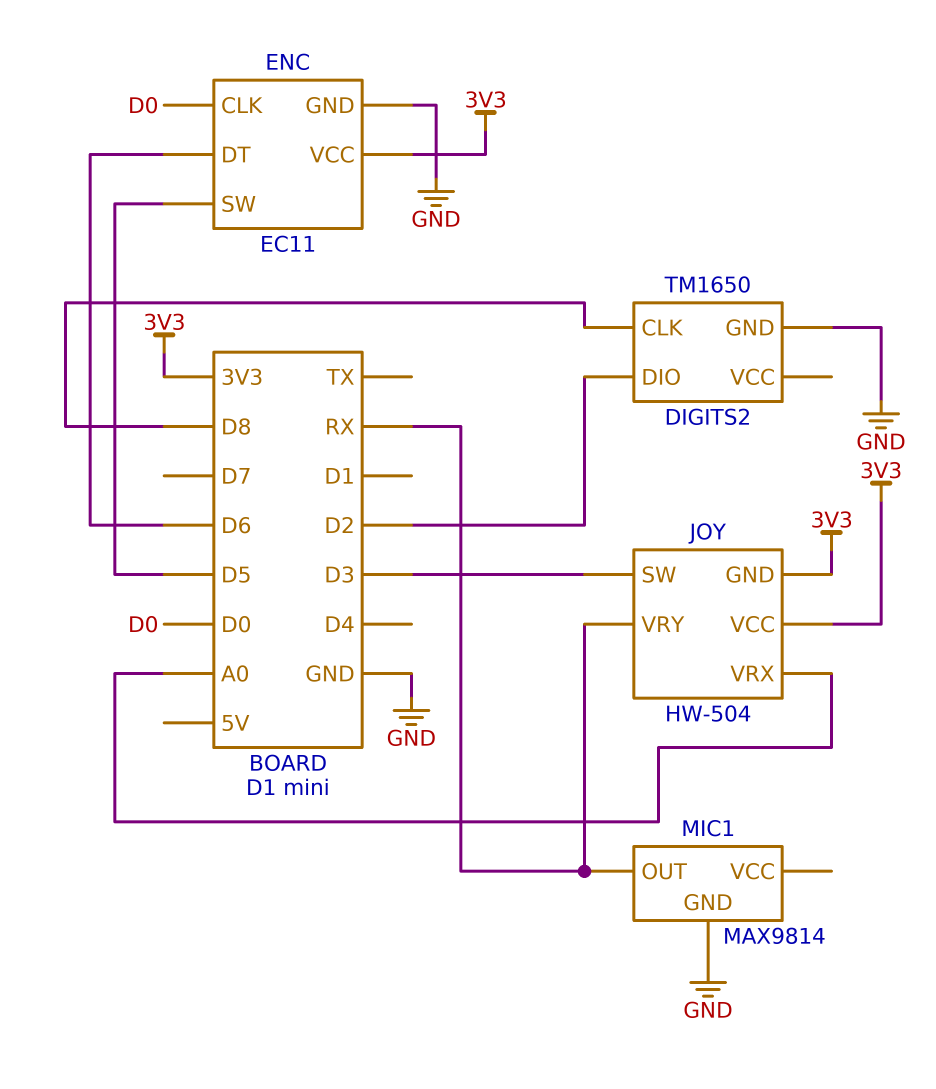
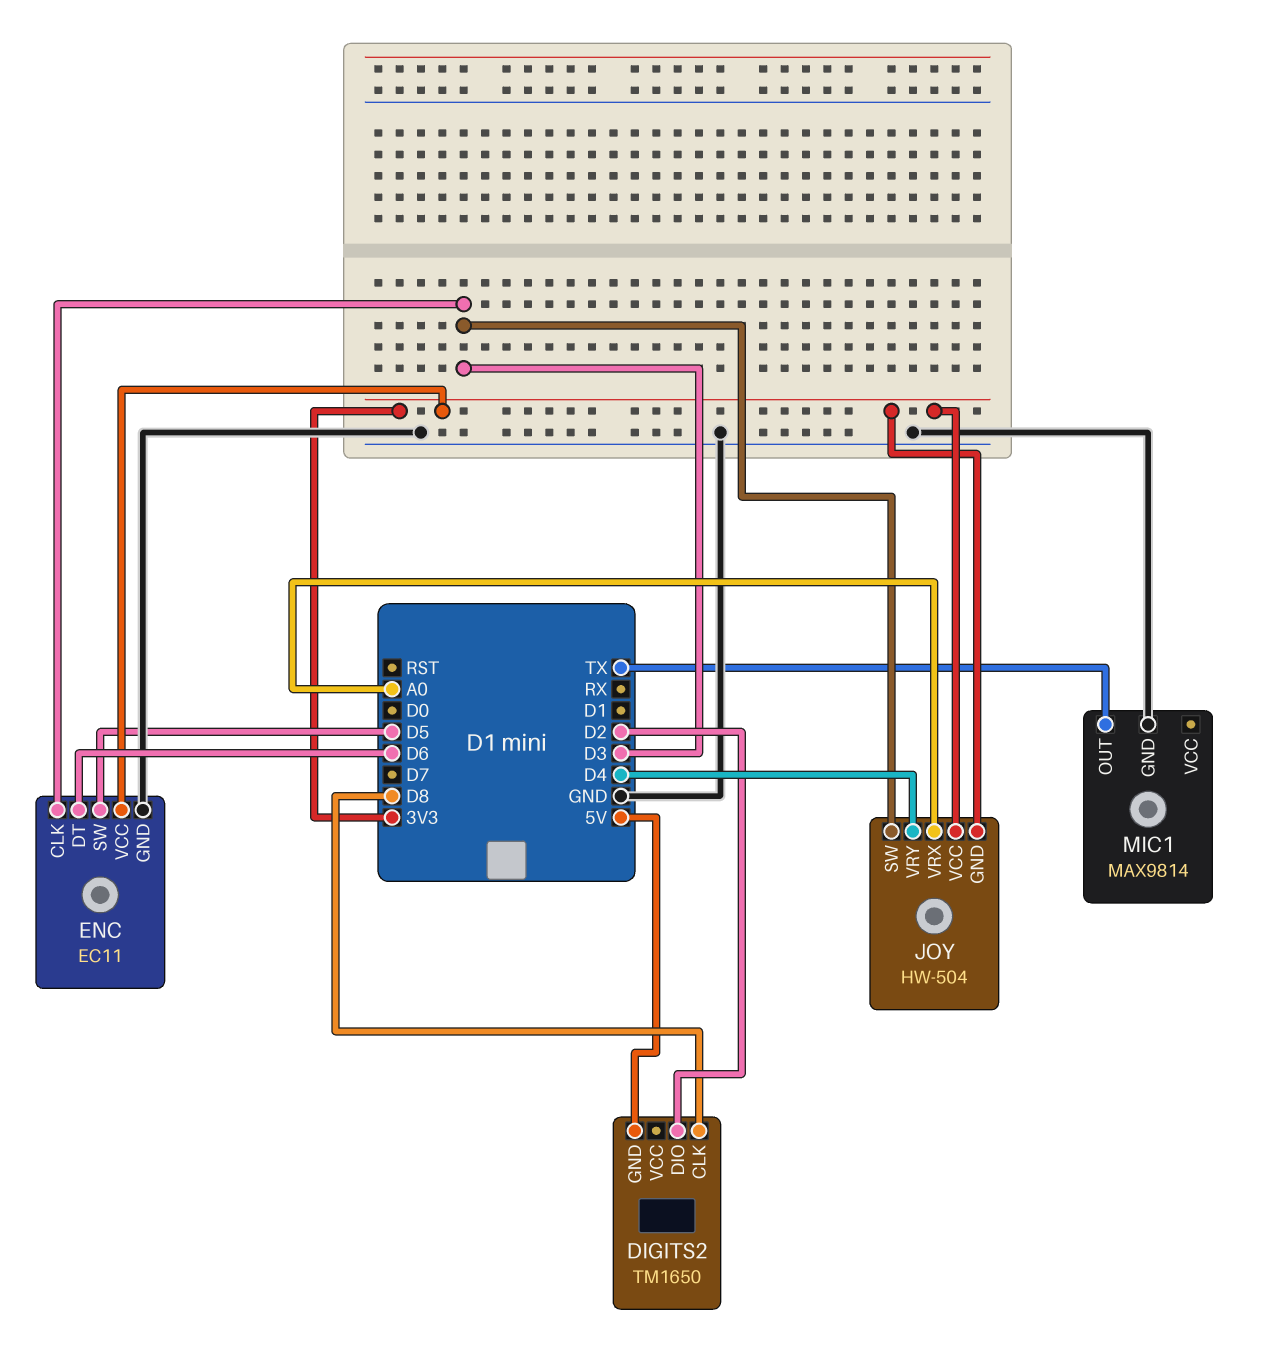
DIGITS2 pin GND: GND -> 5V
ENC pin CLK: D0 -> D3
JOY pin VRY: RX -> D4
MIC1 pin OUT: RX -> TX

